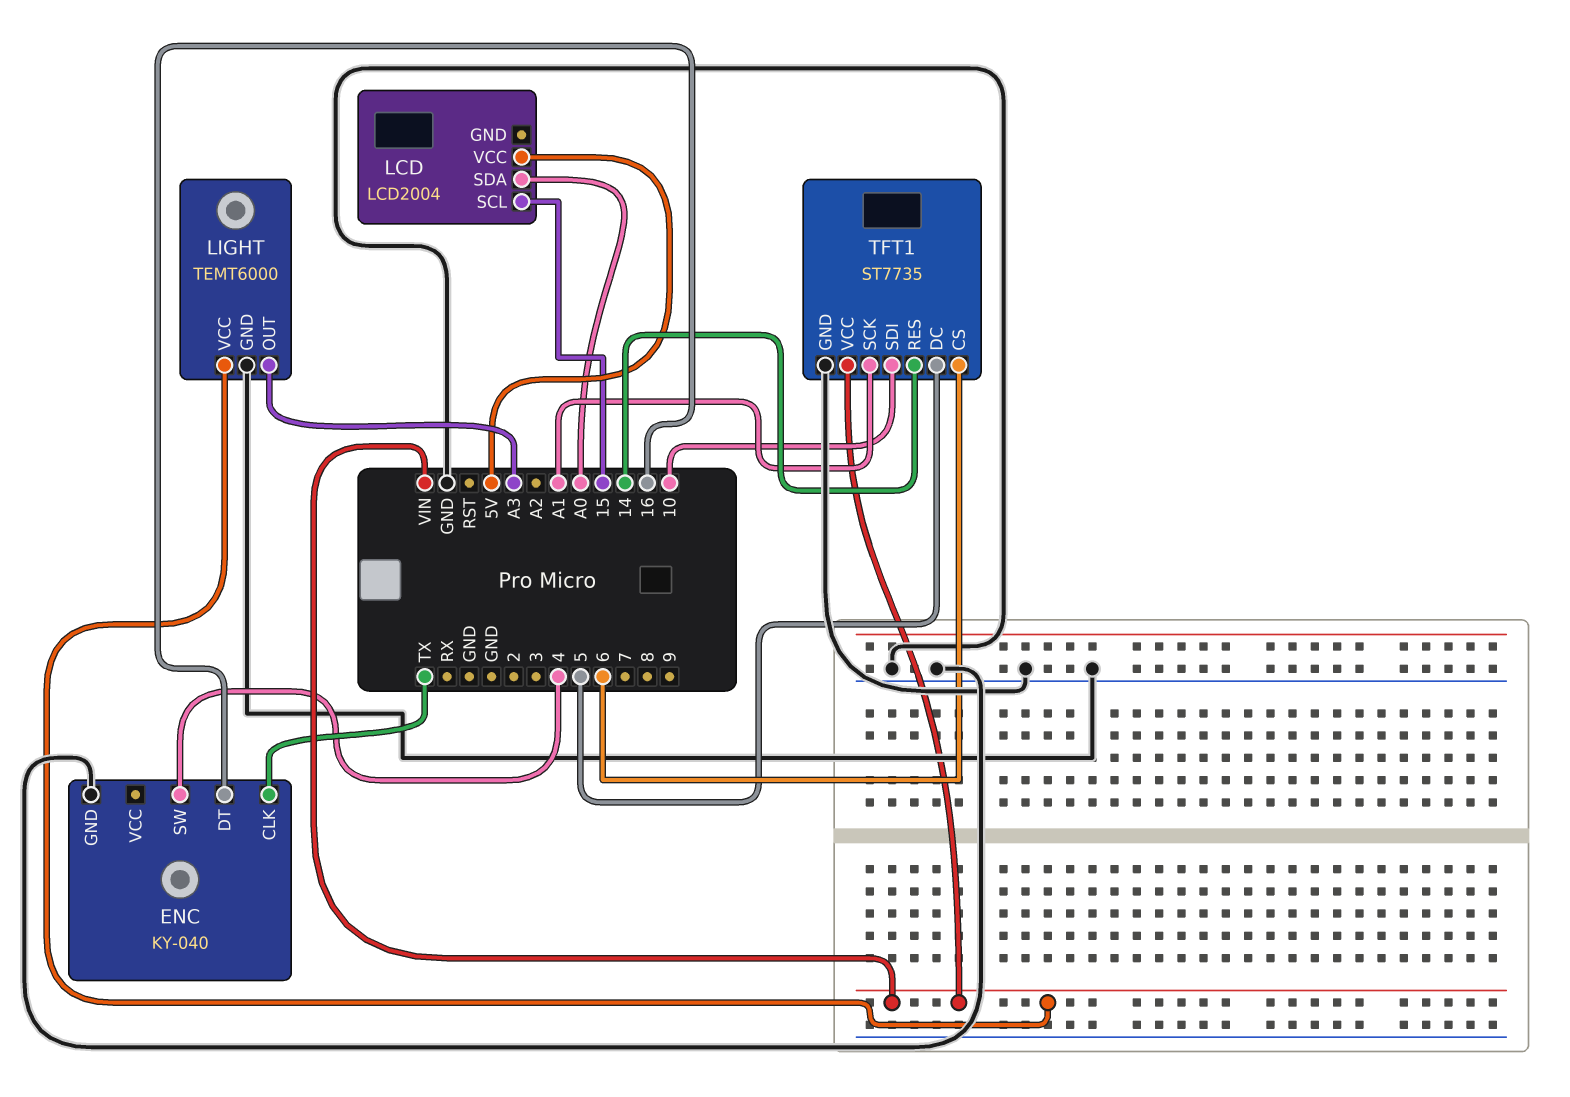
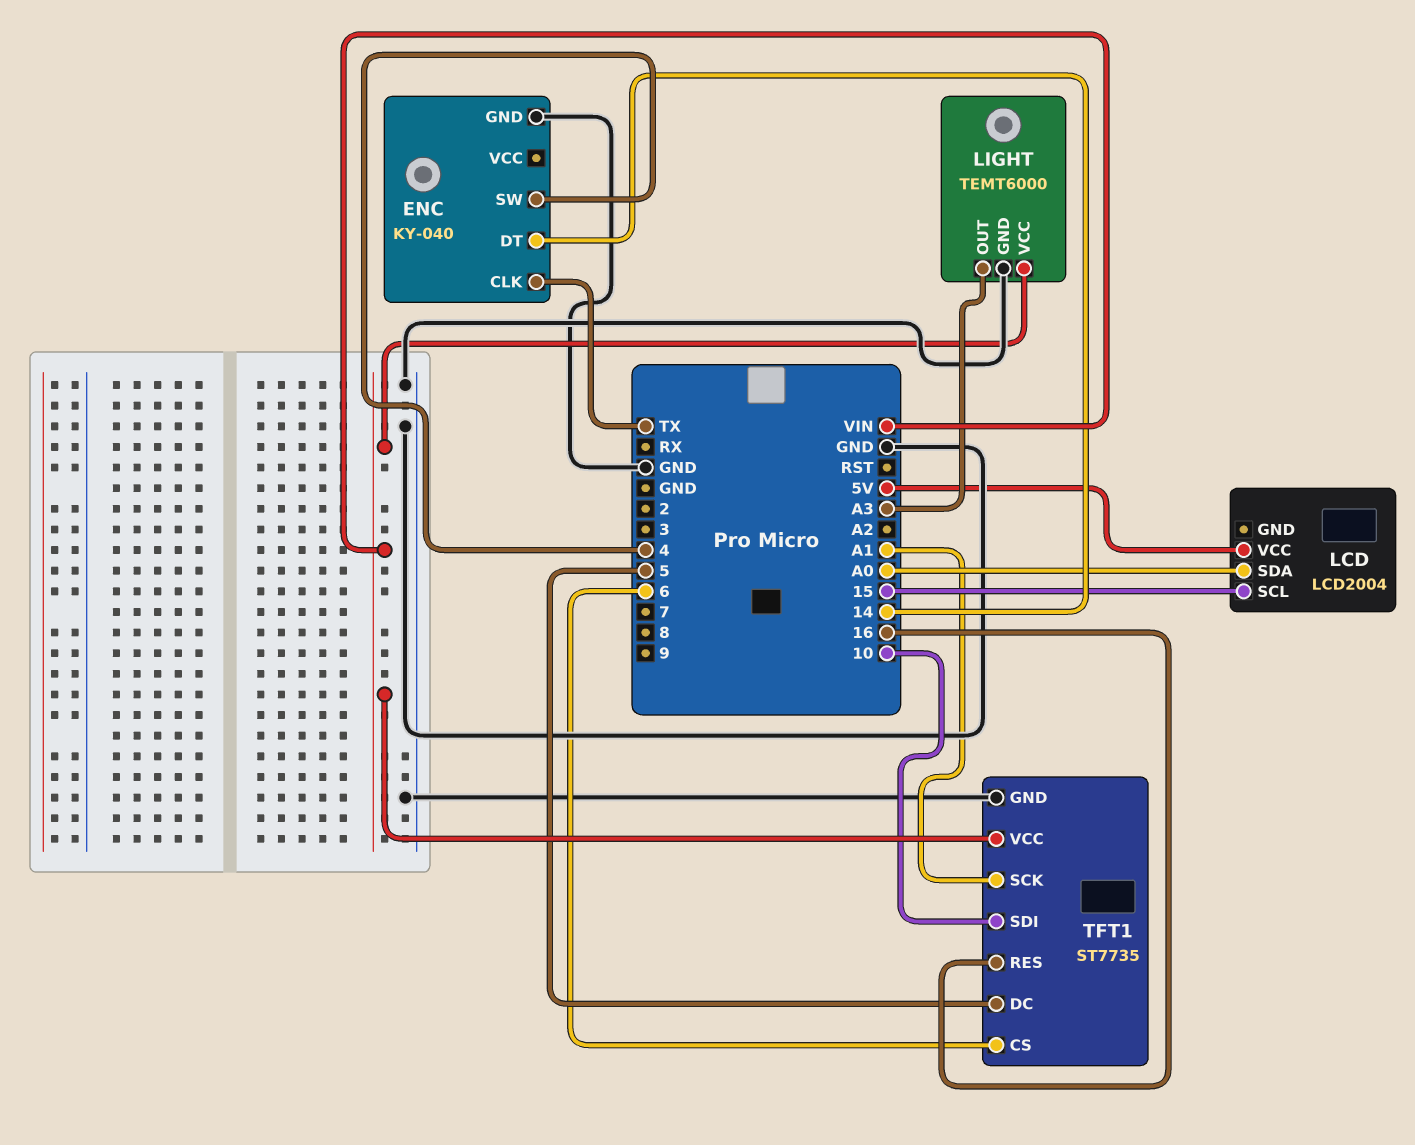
ENC pin DT: 16 -> 14
TFT1 pin RES: 14 -> 16

